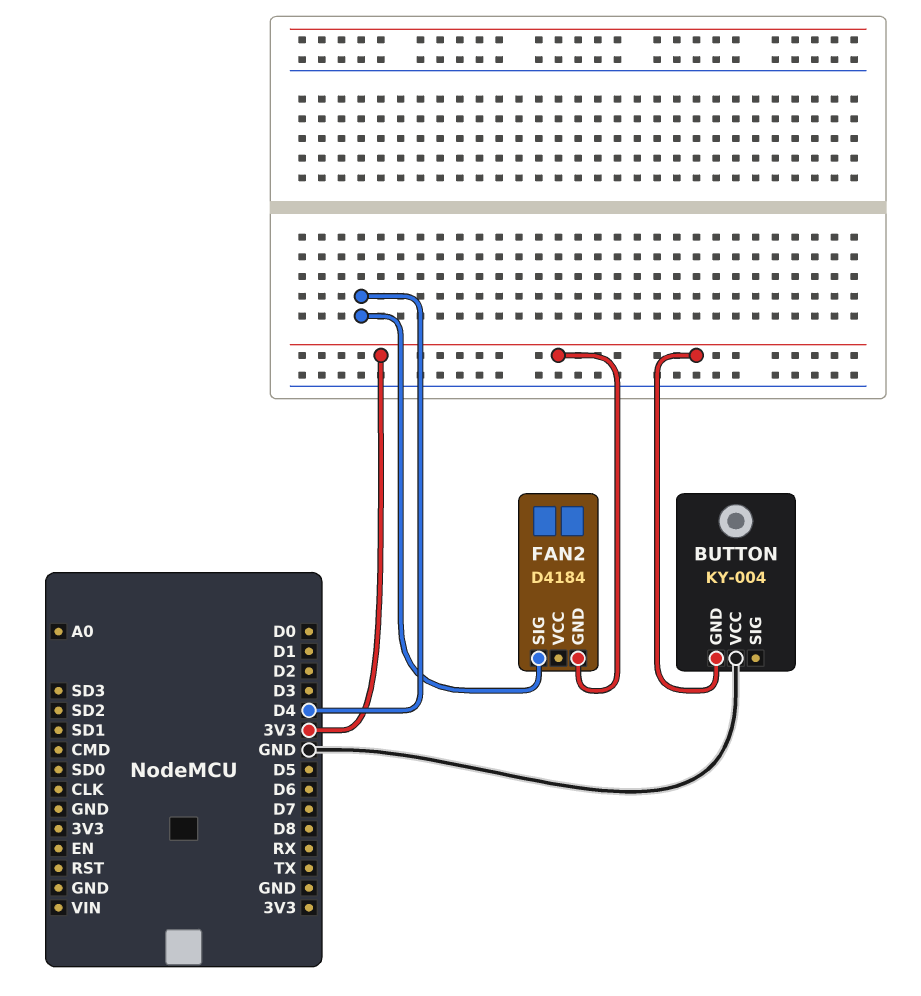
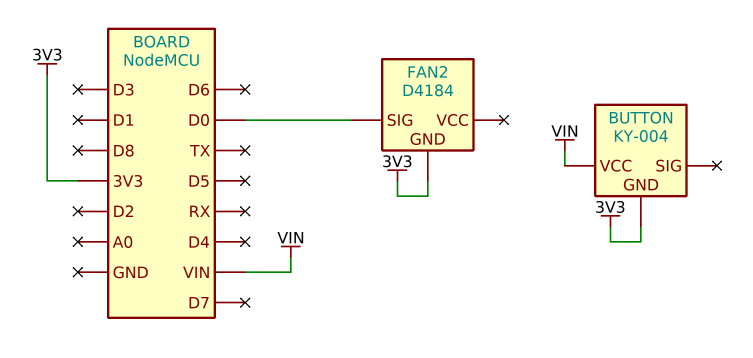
BUTTON pin VCC: GND -> VIN
FAN2 pin SIG: D4 -> D0

